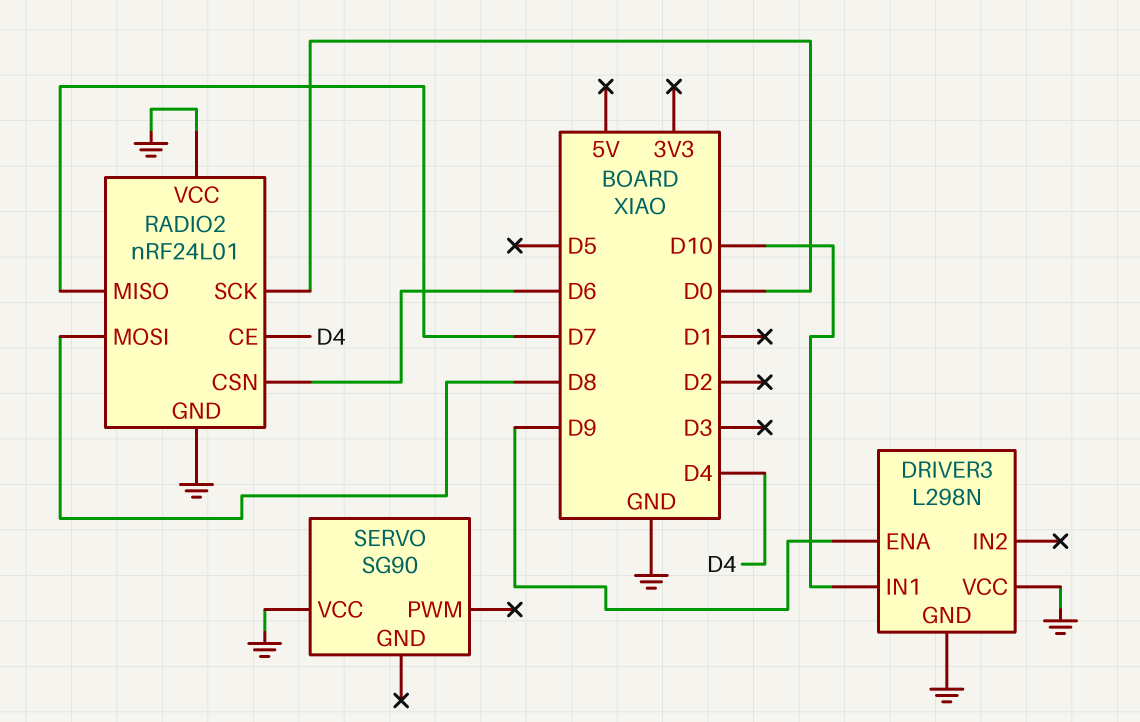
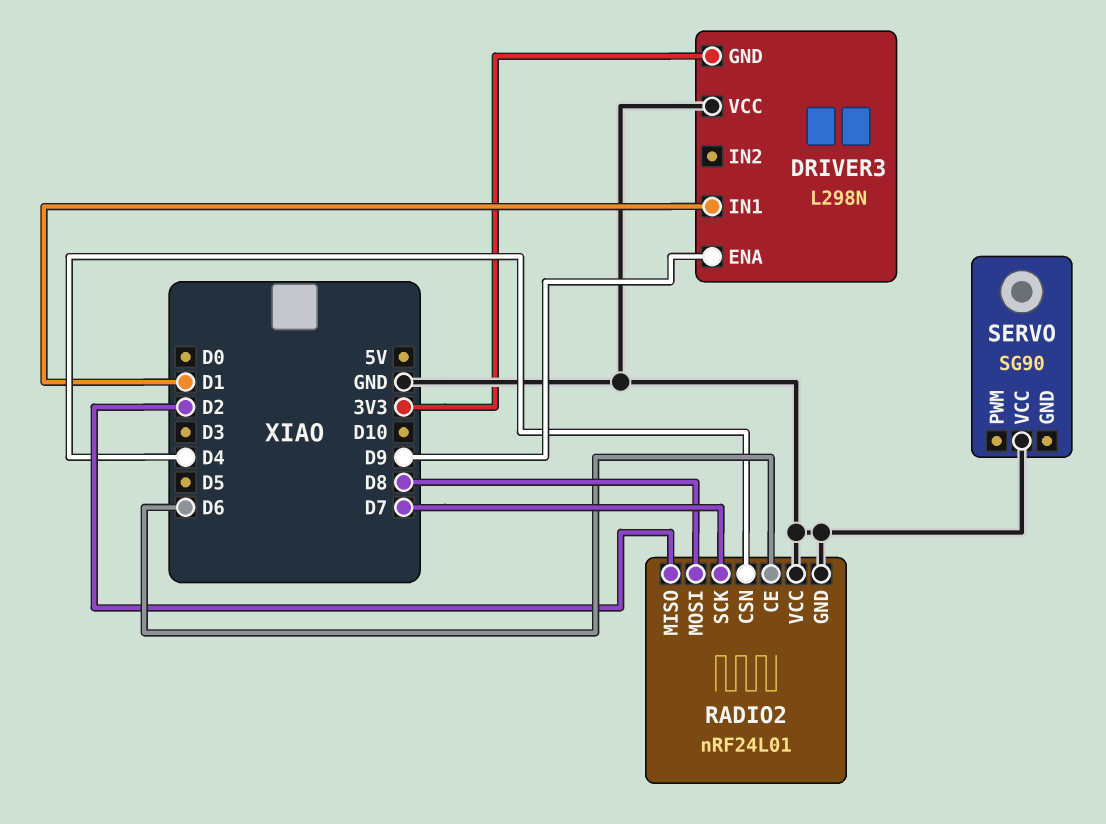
DRIVER3 pin GND: GND -> 3V3
DRIVER3 pin IN1: D10 -> D1
RADIO2 pin CE: D4 -> D6
RADIO2 pin CSN: D6 -> D4
RADIO2 pin MISO: D7 -> D2
RADIO2 pin SCK: D0 -> D7

